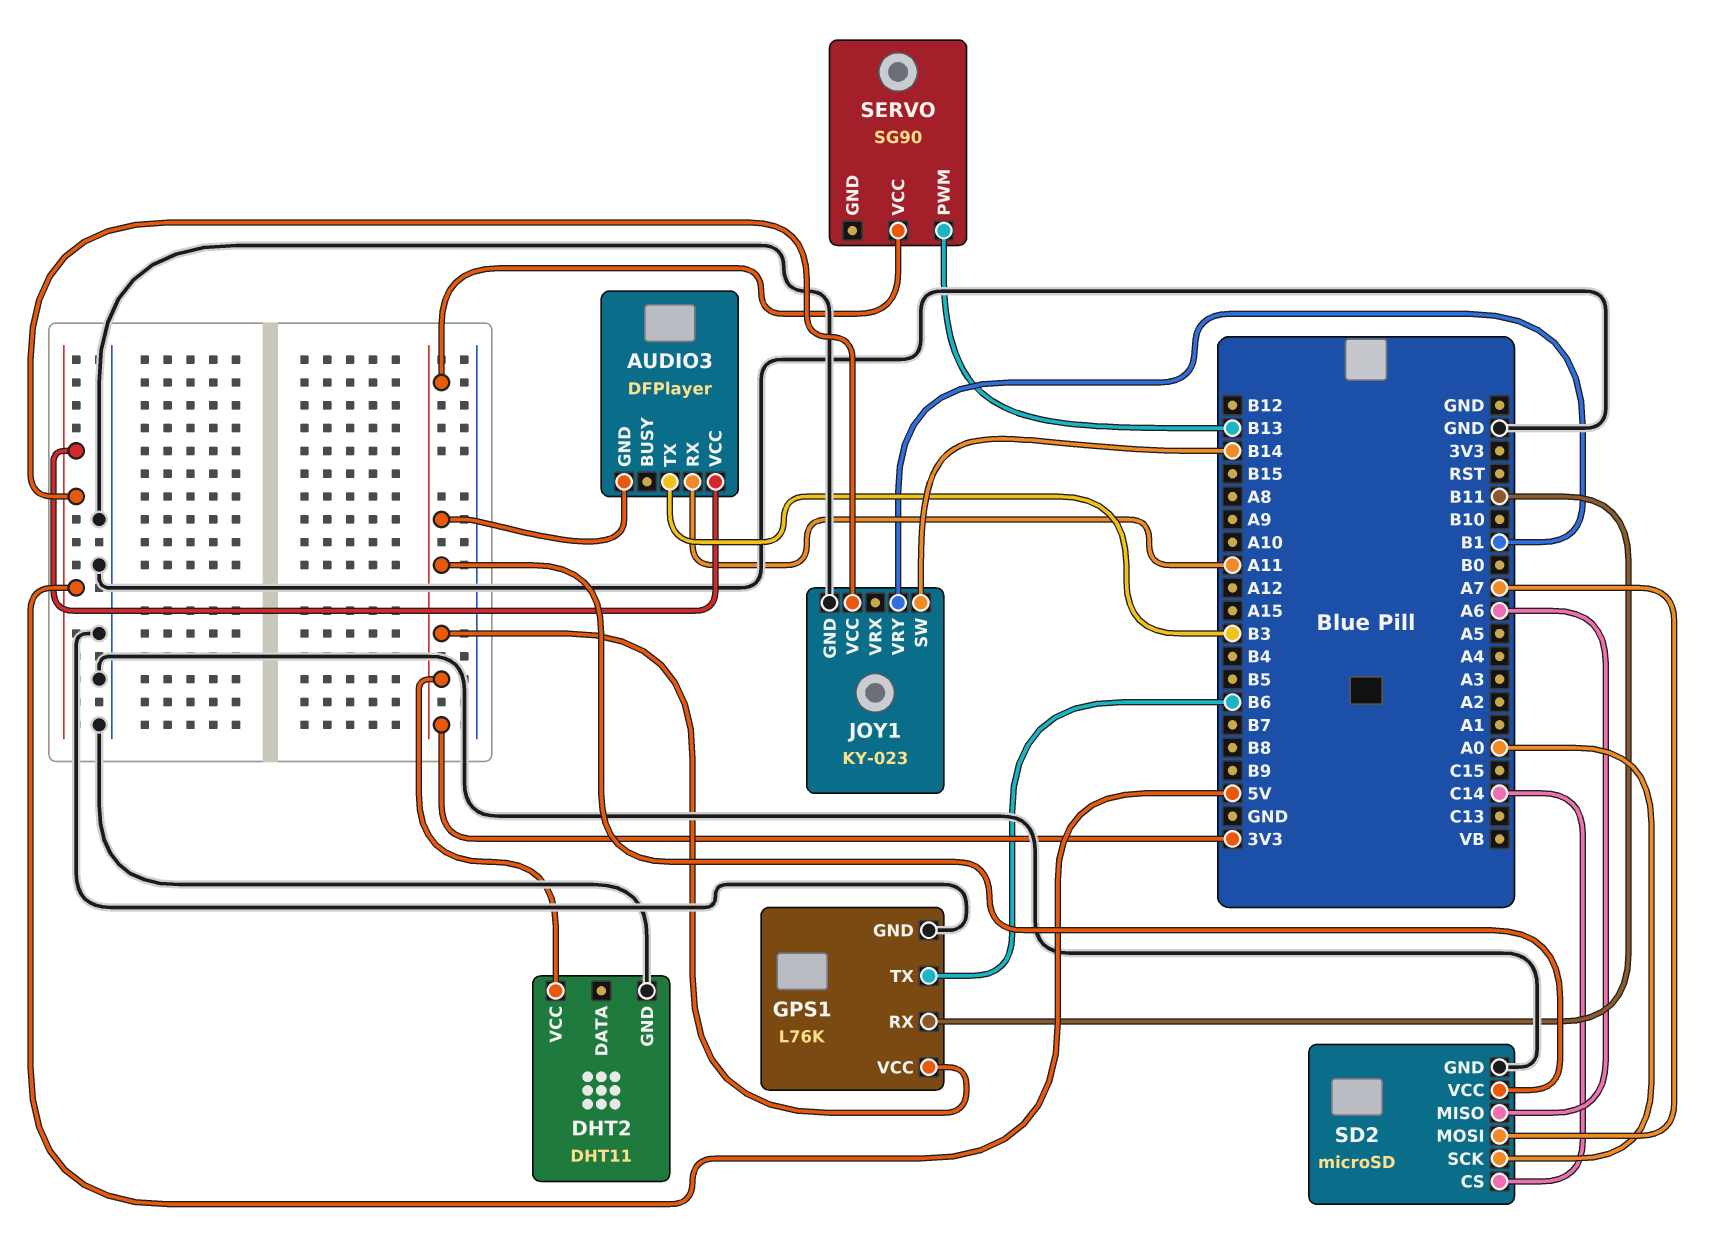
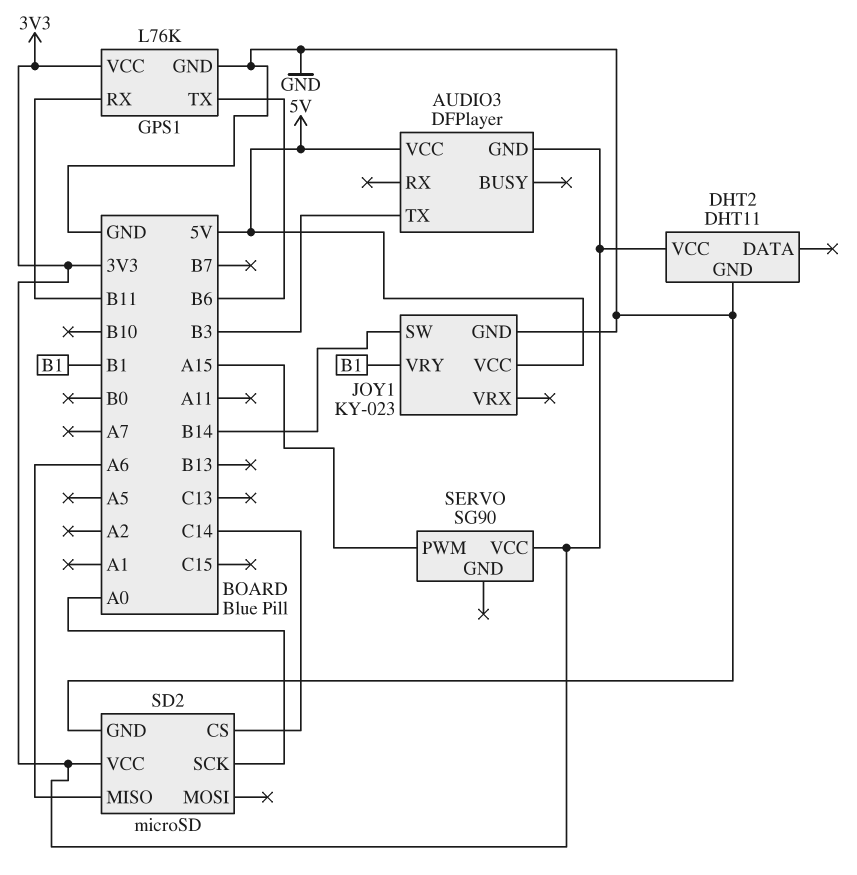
AUDIO3 pin RX: A11 -> none
SD2 pin MOSI: A7 -> none
SERVO pin PWM: B13 -> A15

